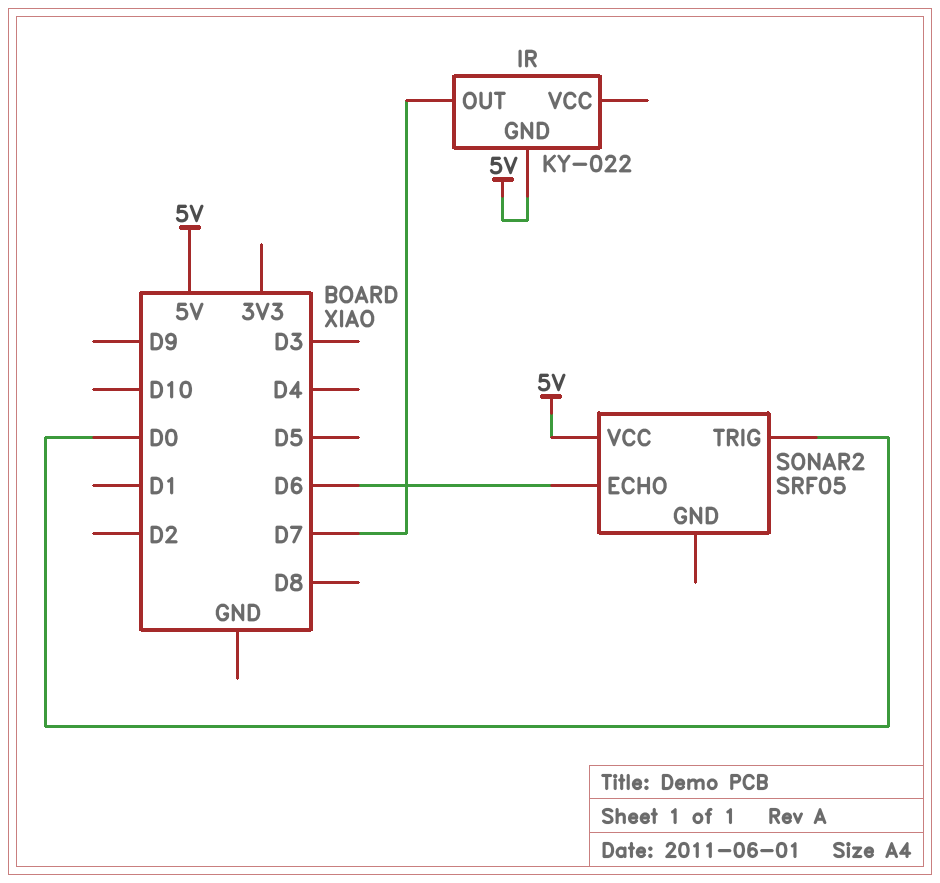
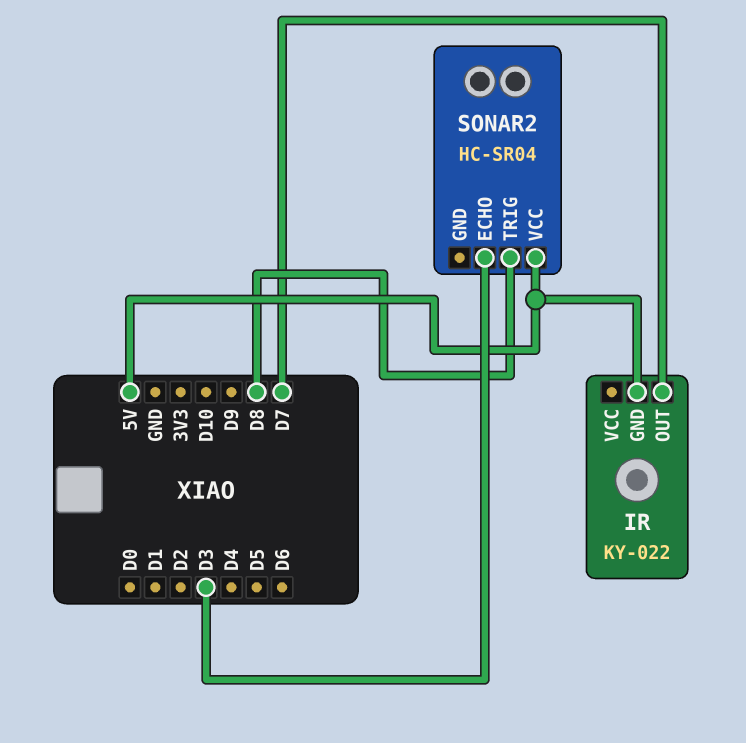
SONAR2: SRF05 -> HC-SR04
SONAR2 pin ECHO: D6 -> D3
SONAR2 pin TRIG: D0 -> D8

